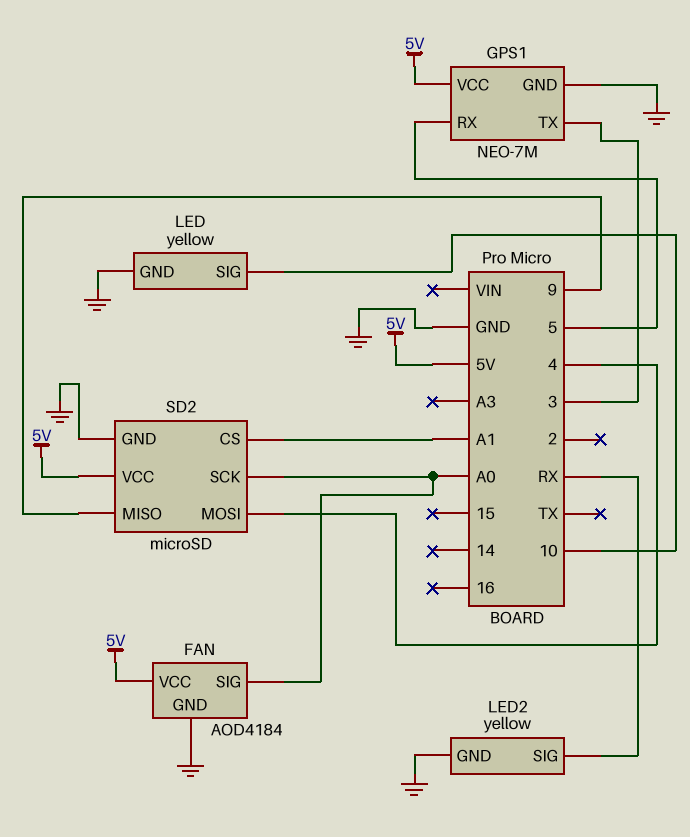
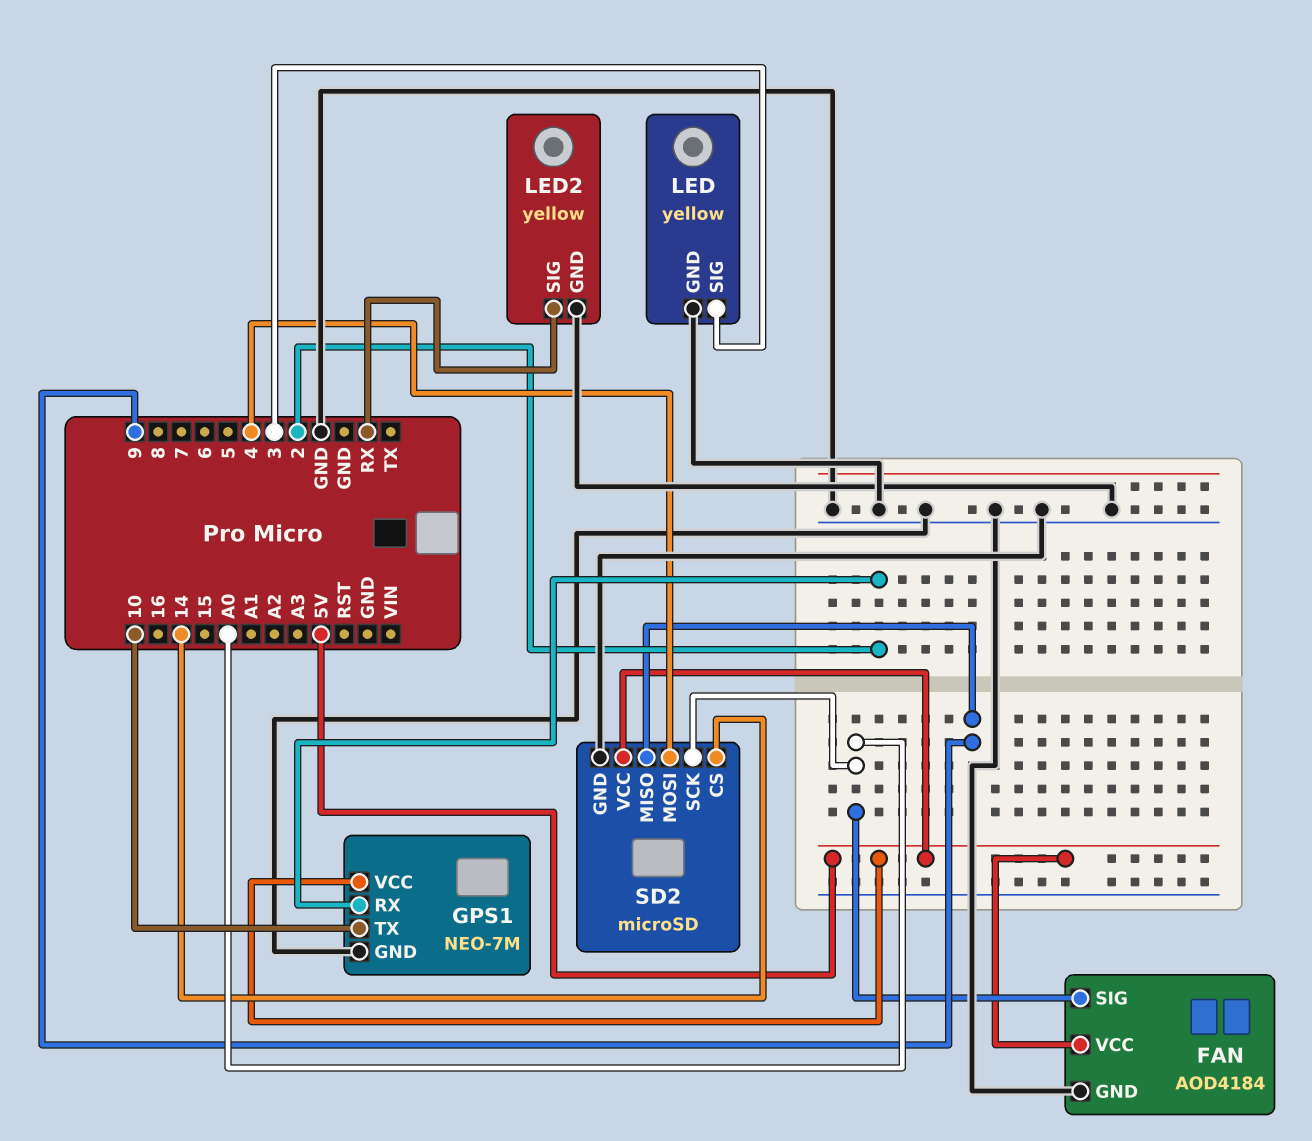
GPS1 pin RX: 5 -> 2
GPS1 pin TX: 3 -> 10
LED pin SIG: 10 -> 3
SD2 pin CS: A1 -> 14

